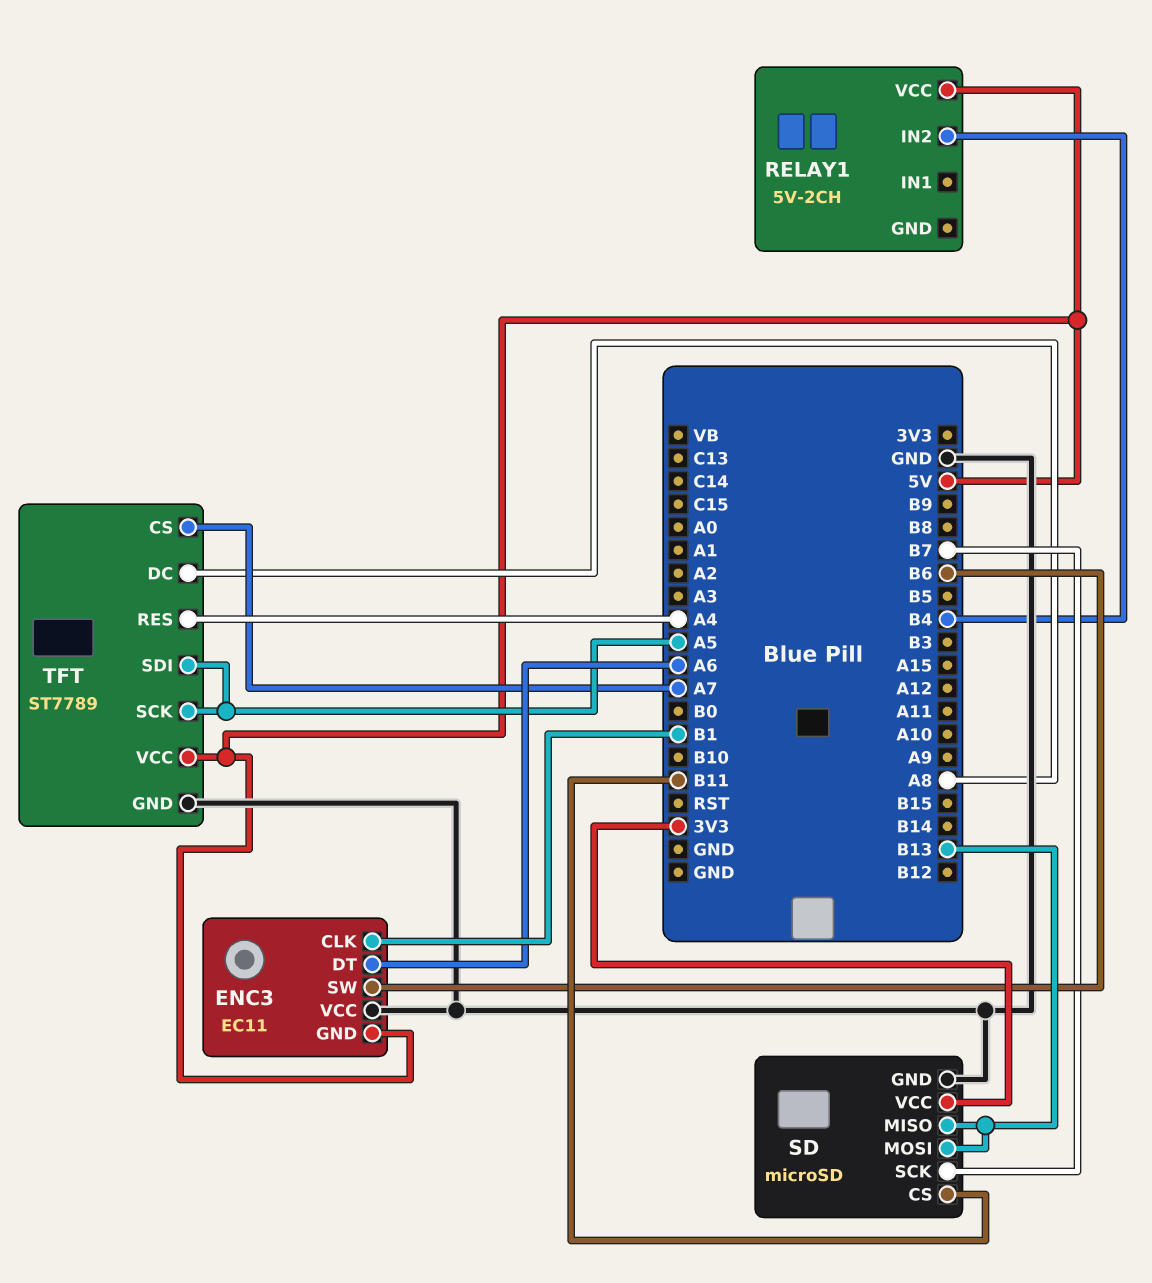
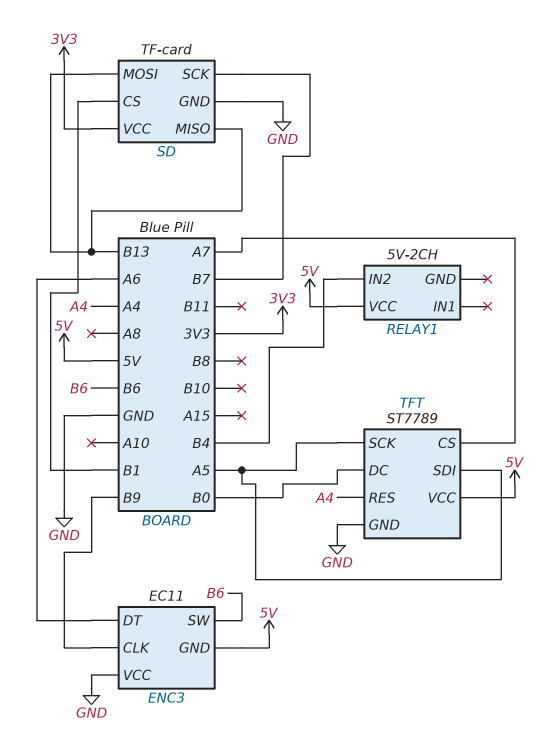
ENC3 pin CLK: B1 -> B9
SD: microSD -> TF-card
SD pin CS: B11 -> B1
TFT pin DC: A8 -> B0

